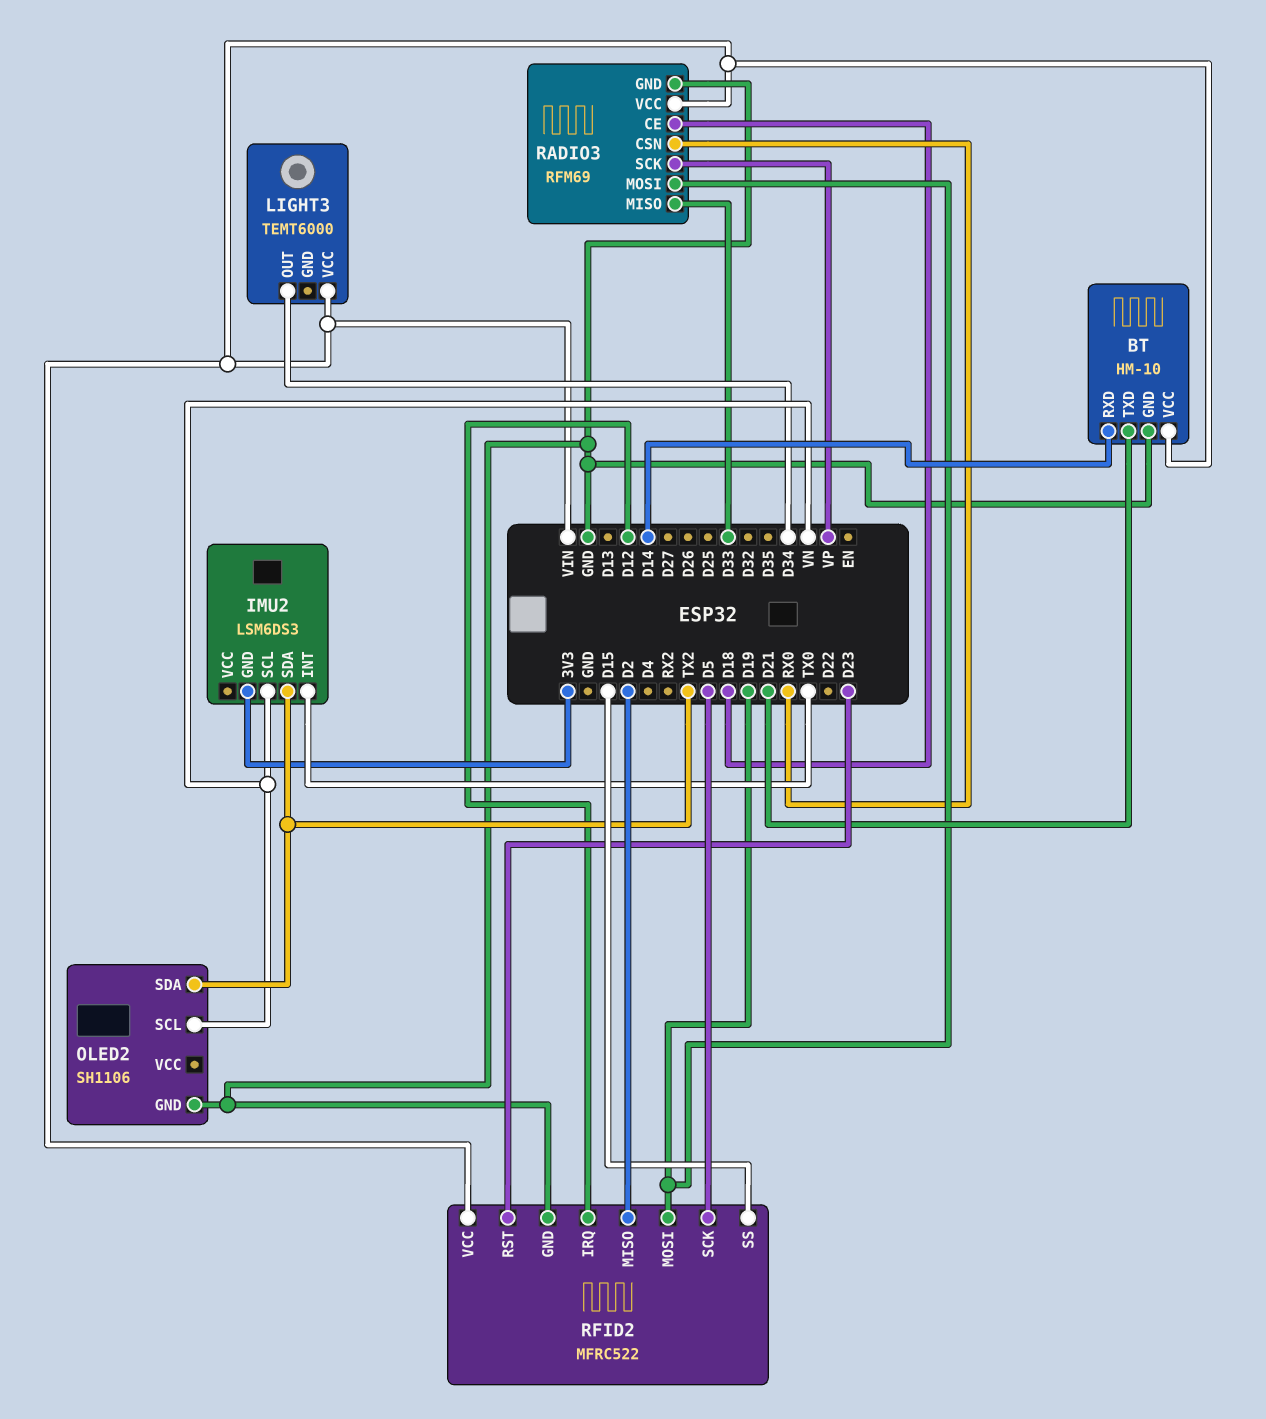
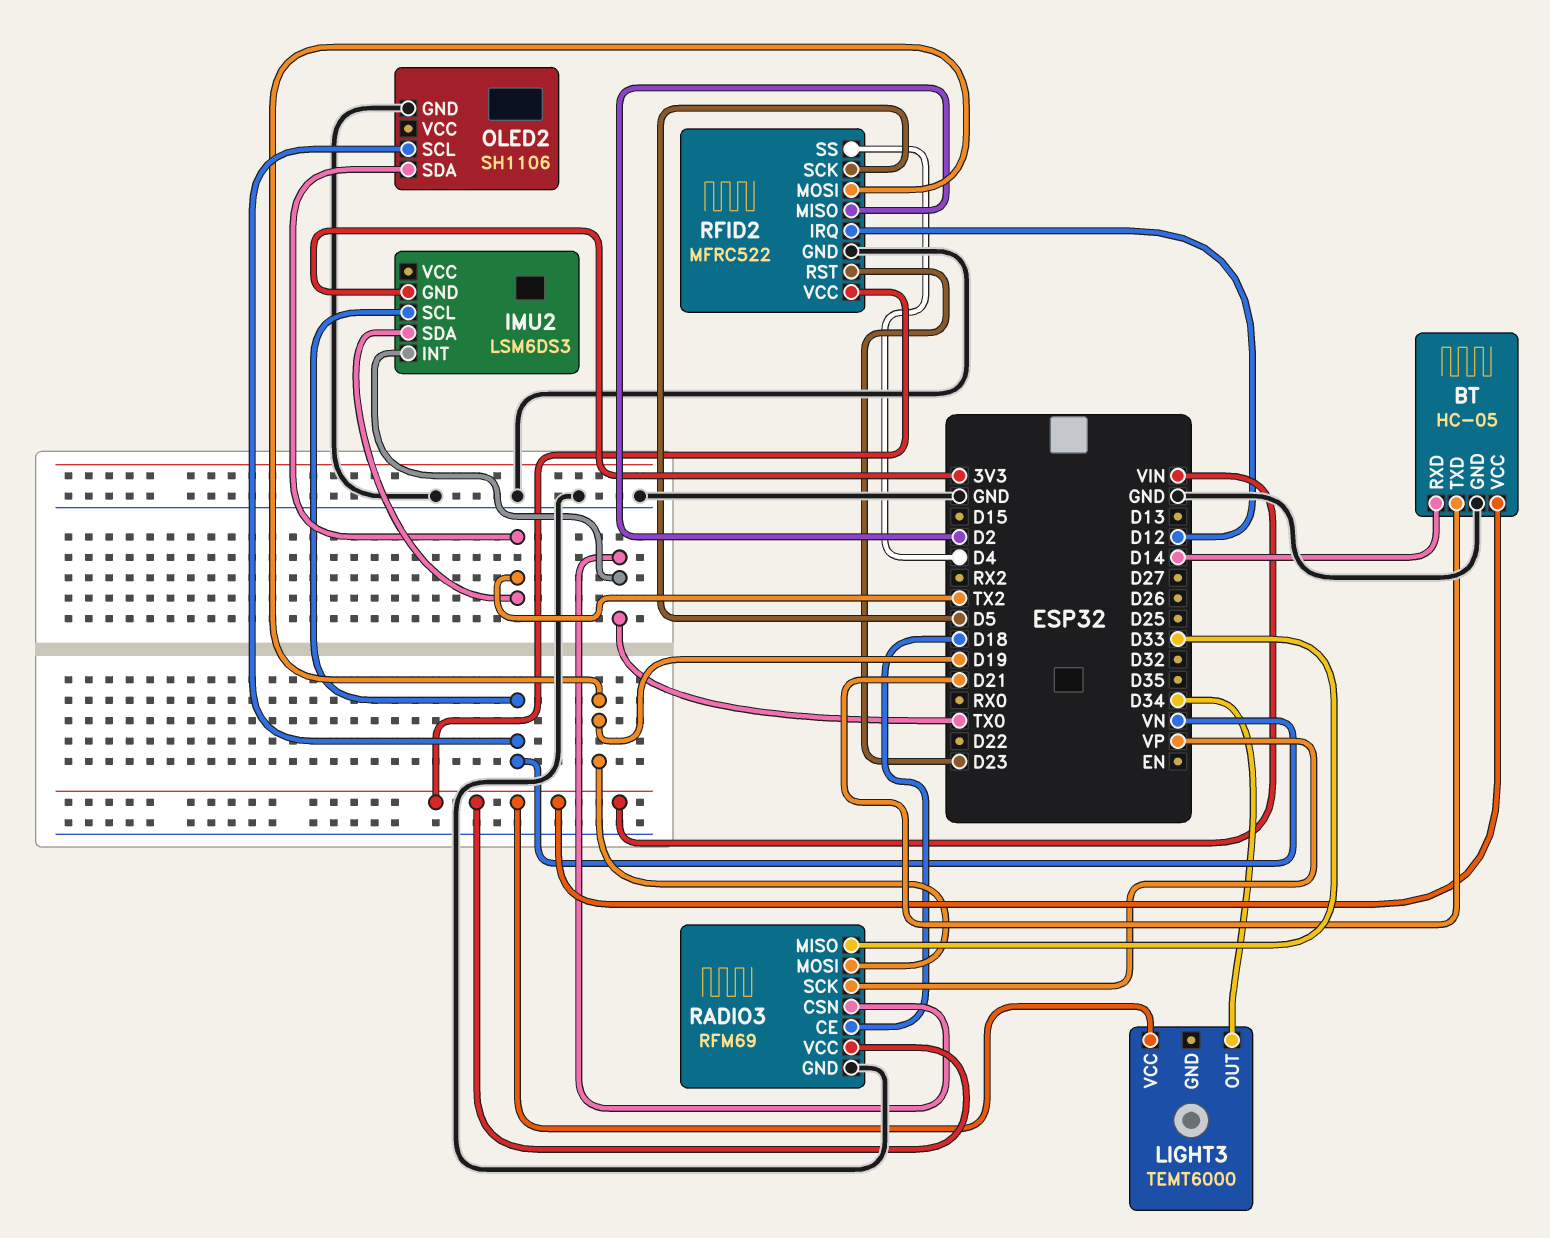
BT: HM-10 -> HC-05
RADIO3 pin CSN: RX0 -> TX0
RFID2 pin SS: D15 -> D4

